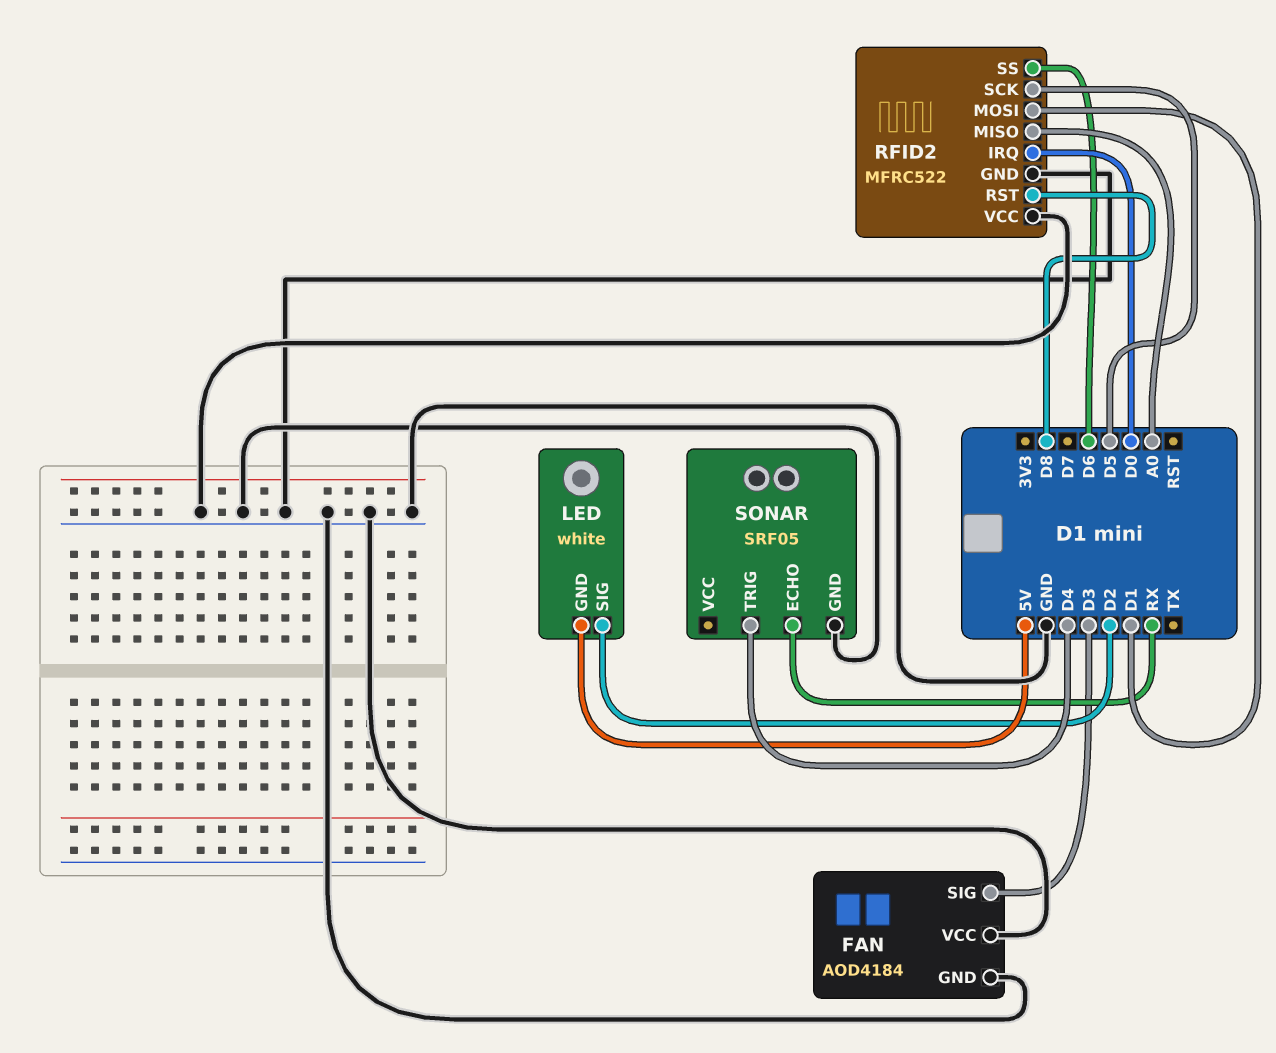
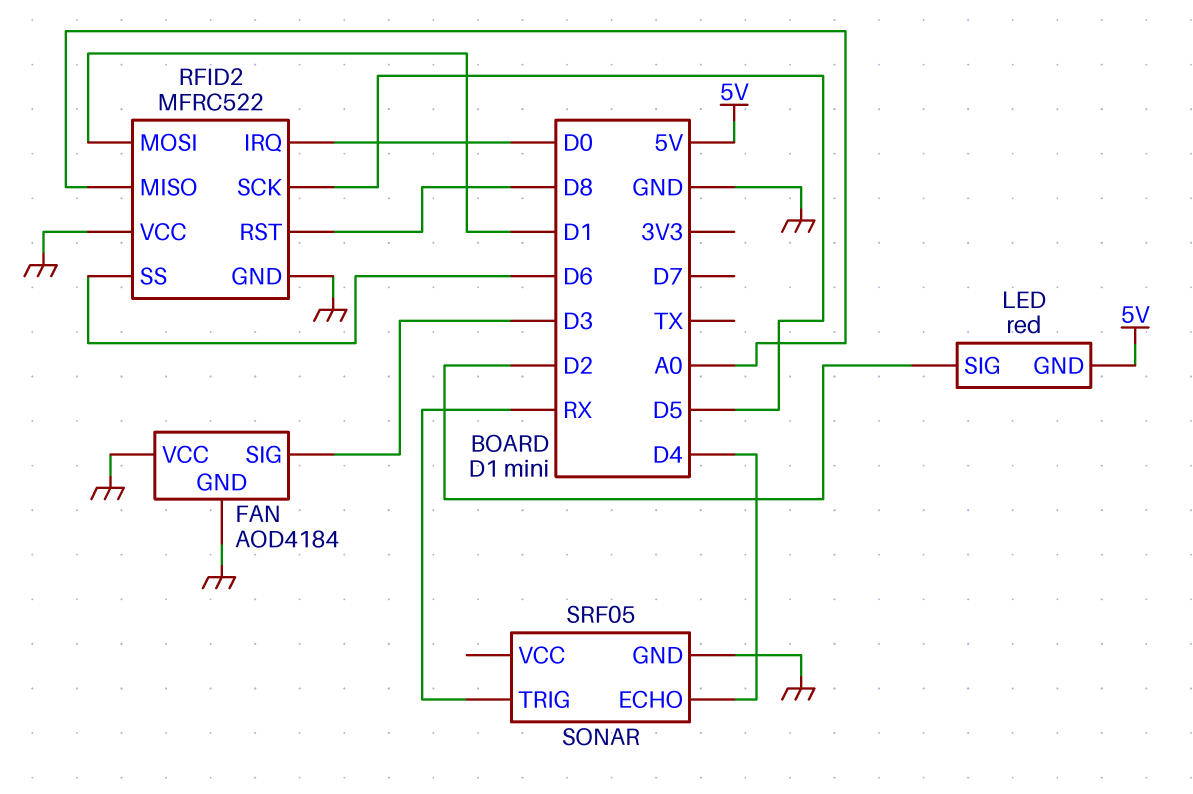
LED: white -> red
SONAR pin ECHO: RX -> D4
SONAR pin TRIG: D4 -> RX

